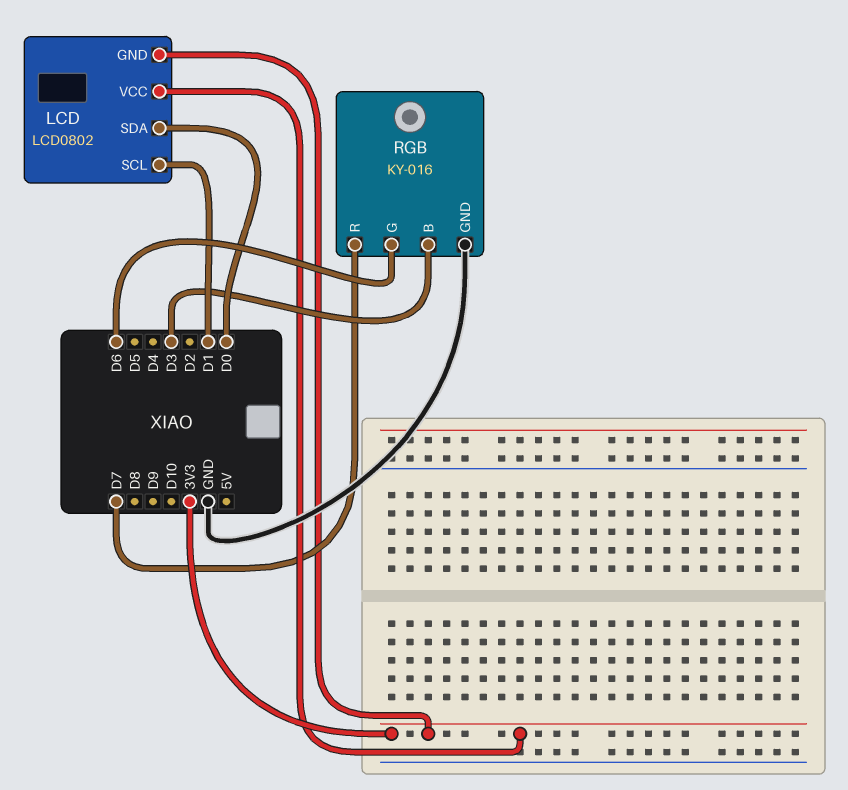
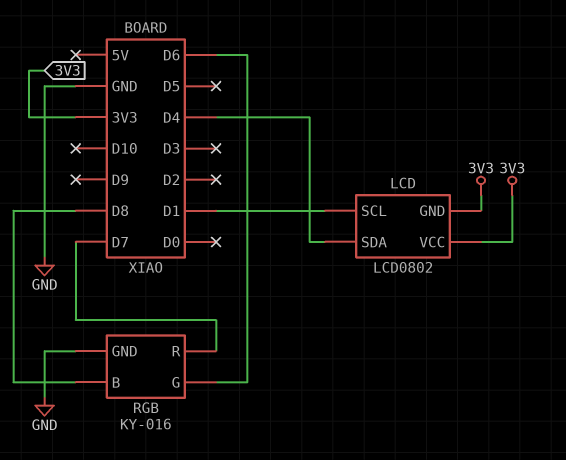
LCD pin SDA: D0 -> D4
RGB pin B: D3 -> D8

